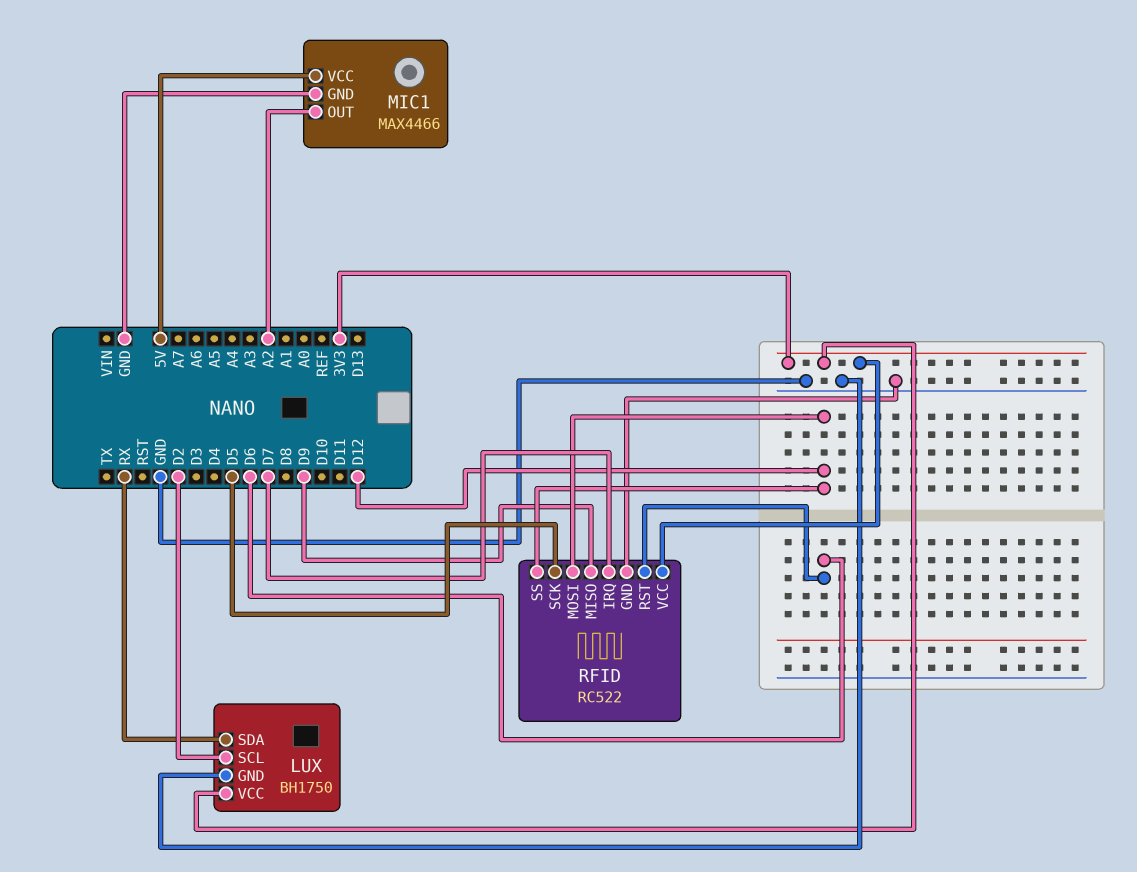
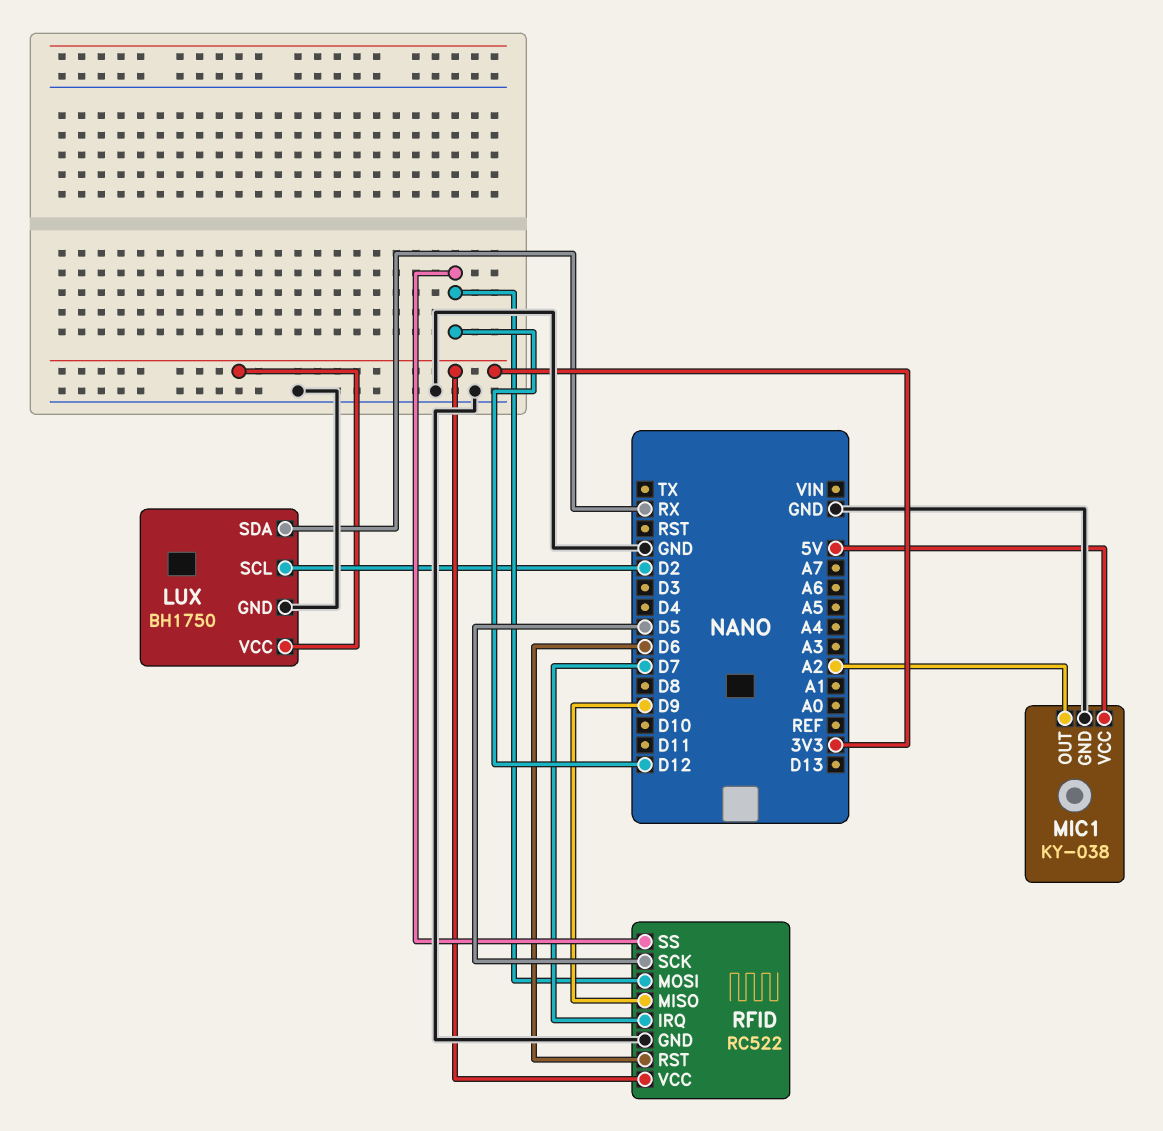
MIC1: MAX4466 -> KY-038

